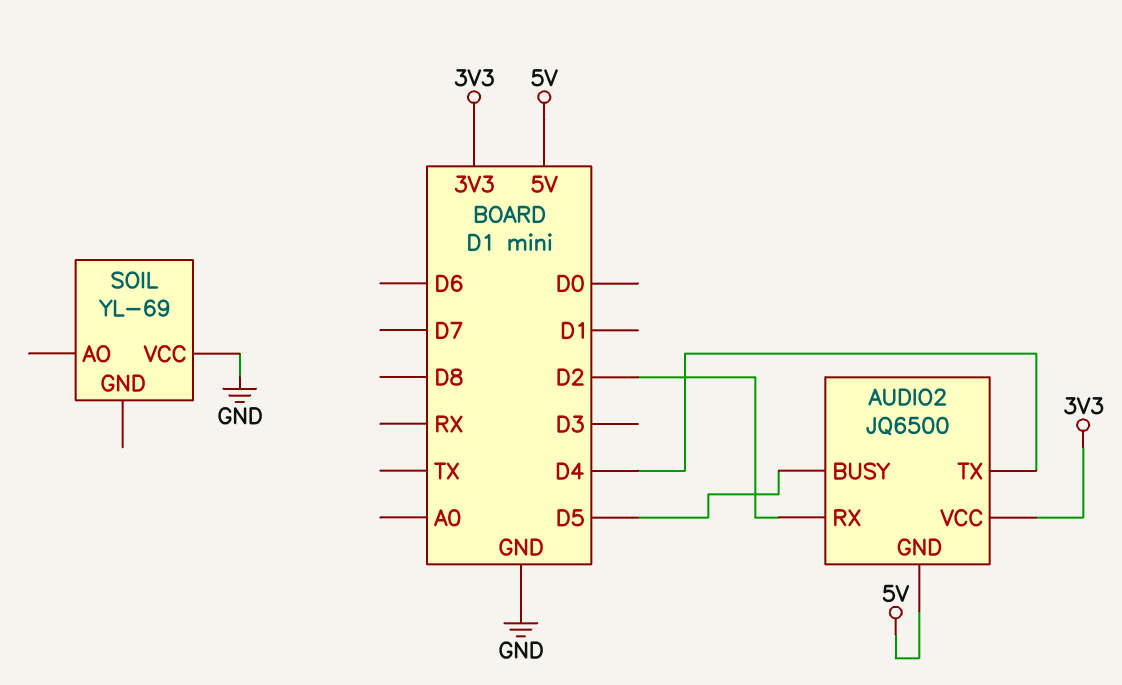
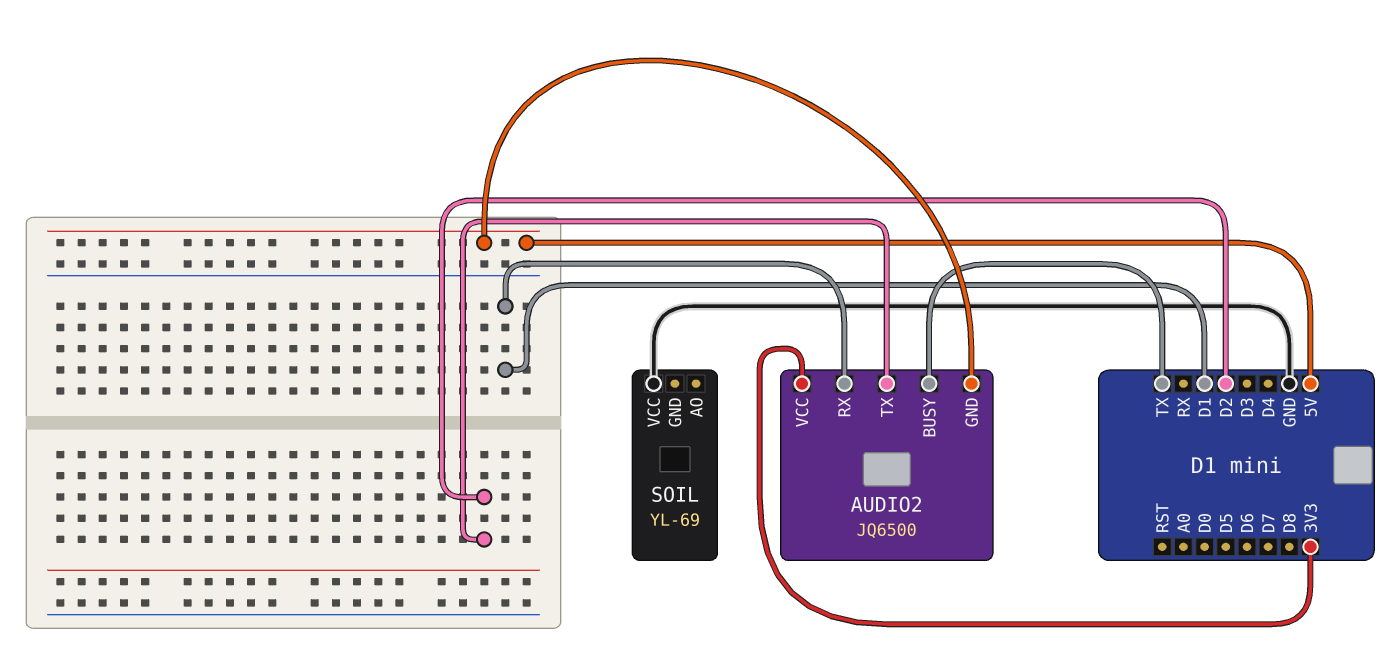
AUDIO2 pin BUSY: D5 -> TX
AUDIO2 pin RX: D2 -> D1
AUDIO2 pin TX: D4 -> D2

